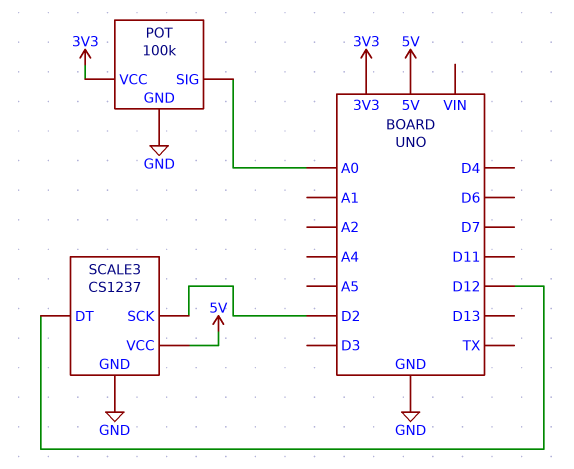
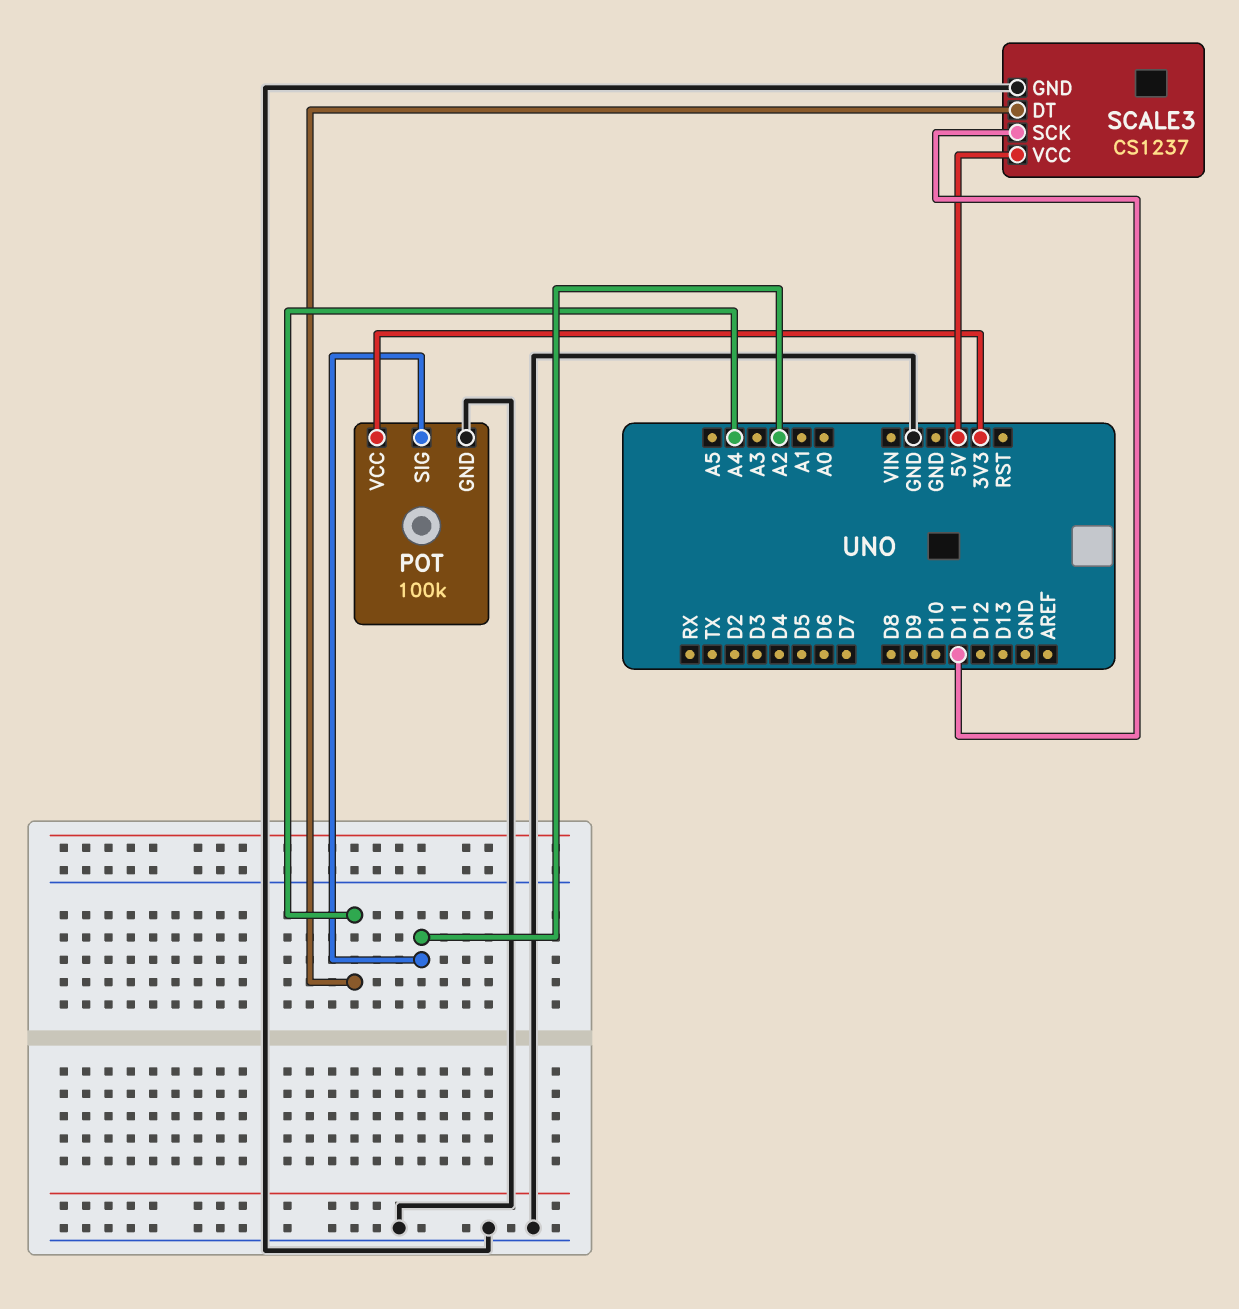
POT pin SIG: A0 -> A2
SCALE3 pin DT: D12 -> A4
SCALE3 pin SCK: D2 -> D11

